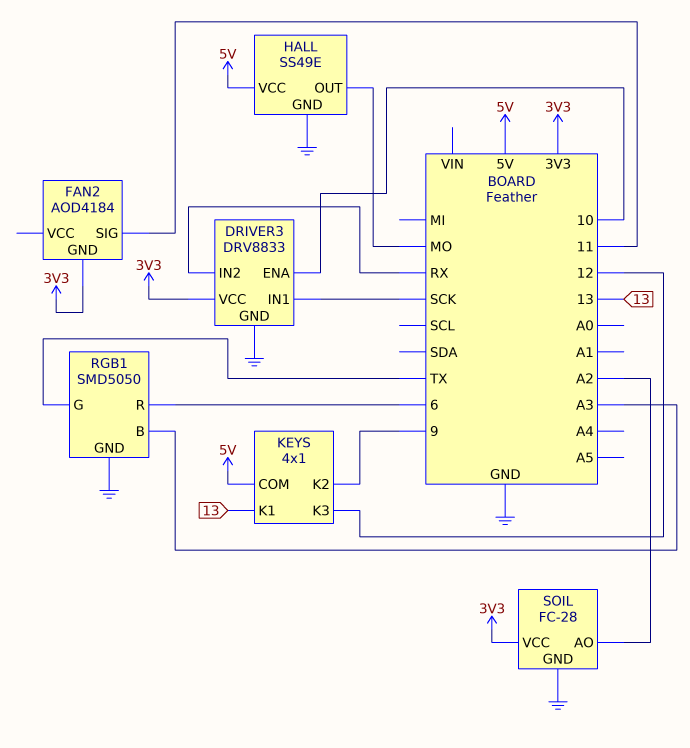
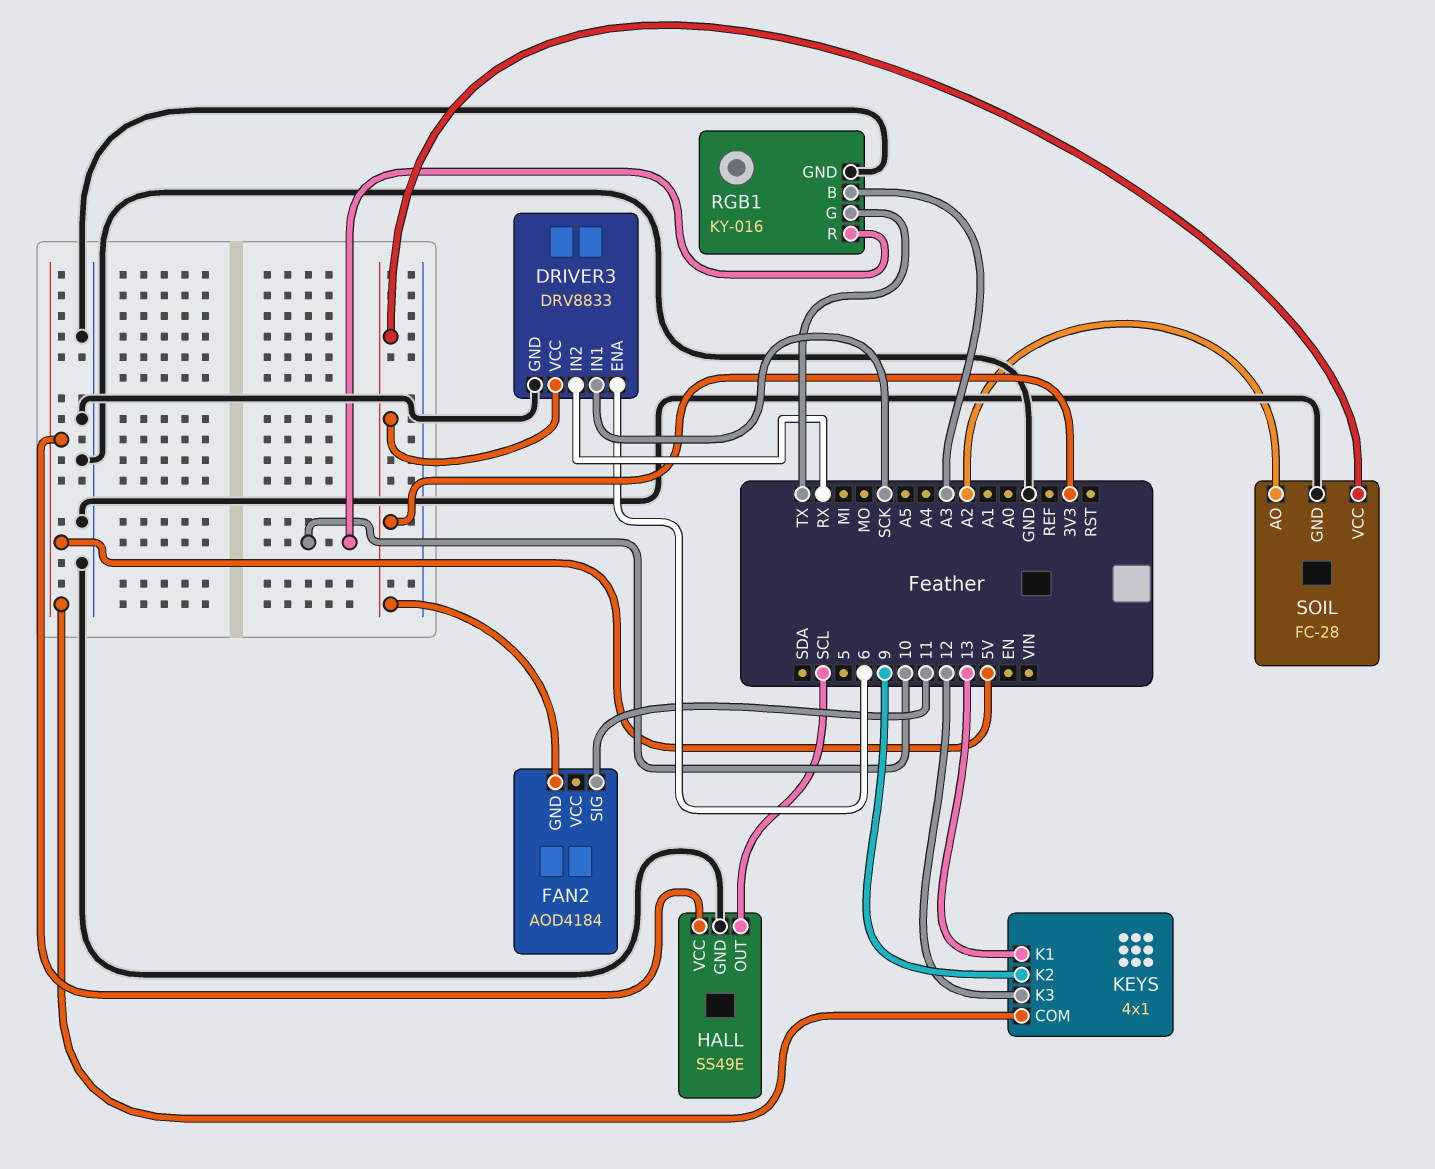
DRIVER3 pin ENA: 10 -> 6
HALL pin OUT: MO -> SCL
RGB1: SMD5050 -> KY-016
RGB1 pin R: 6 -> 10

